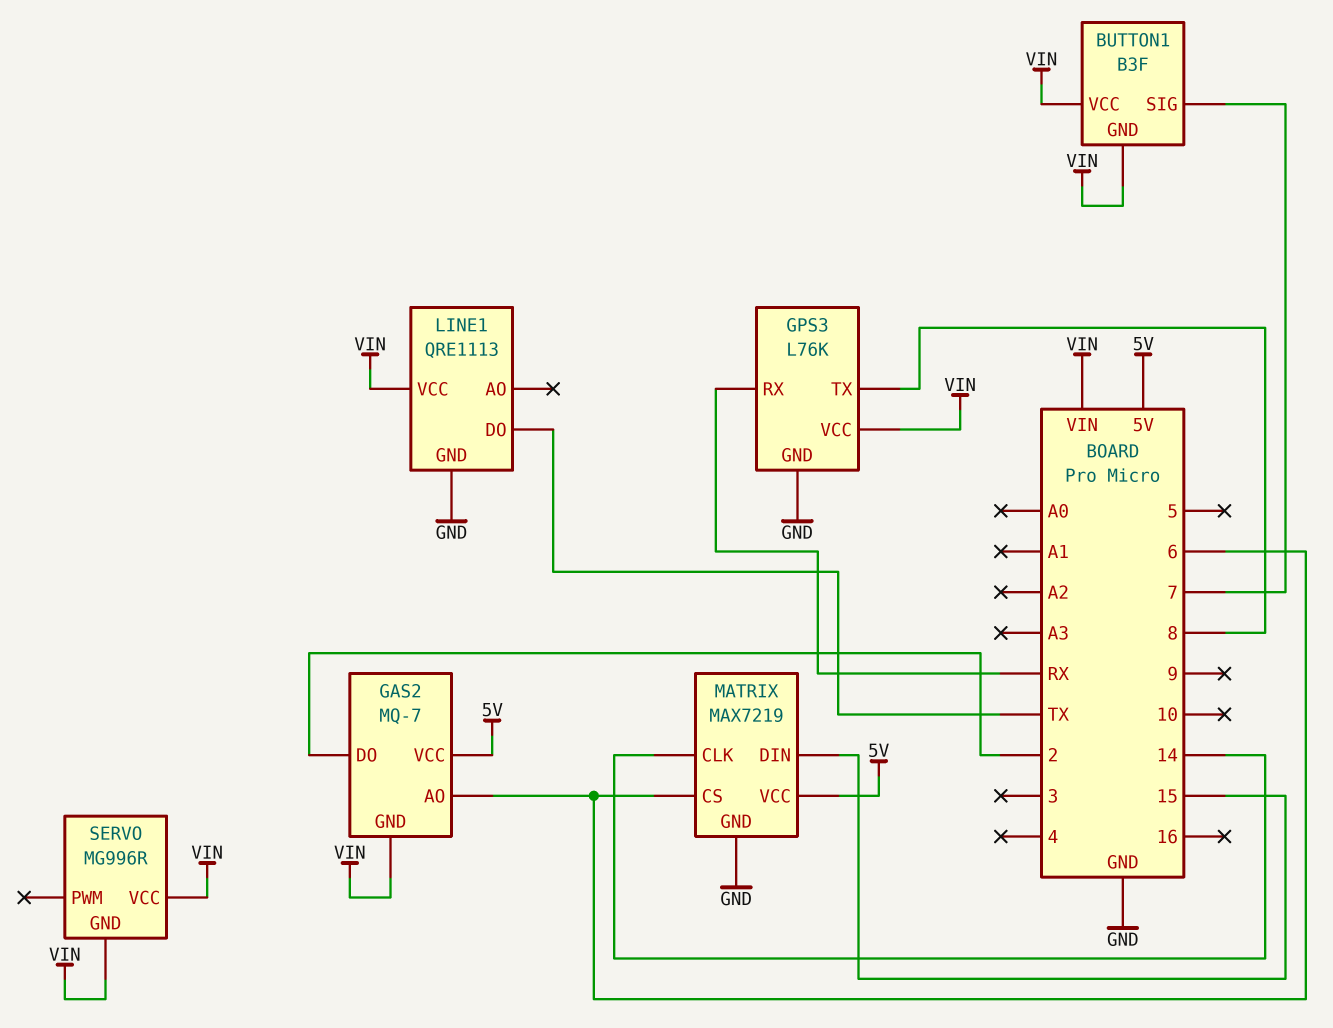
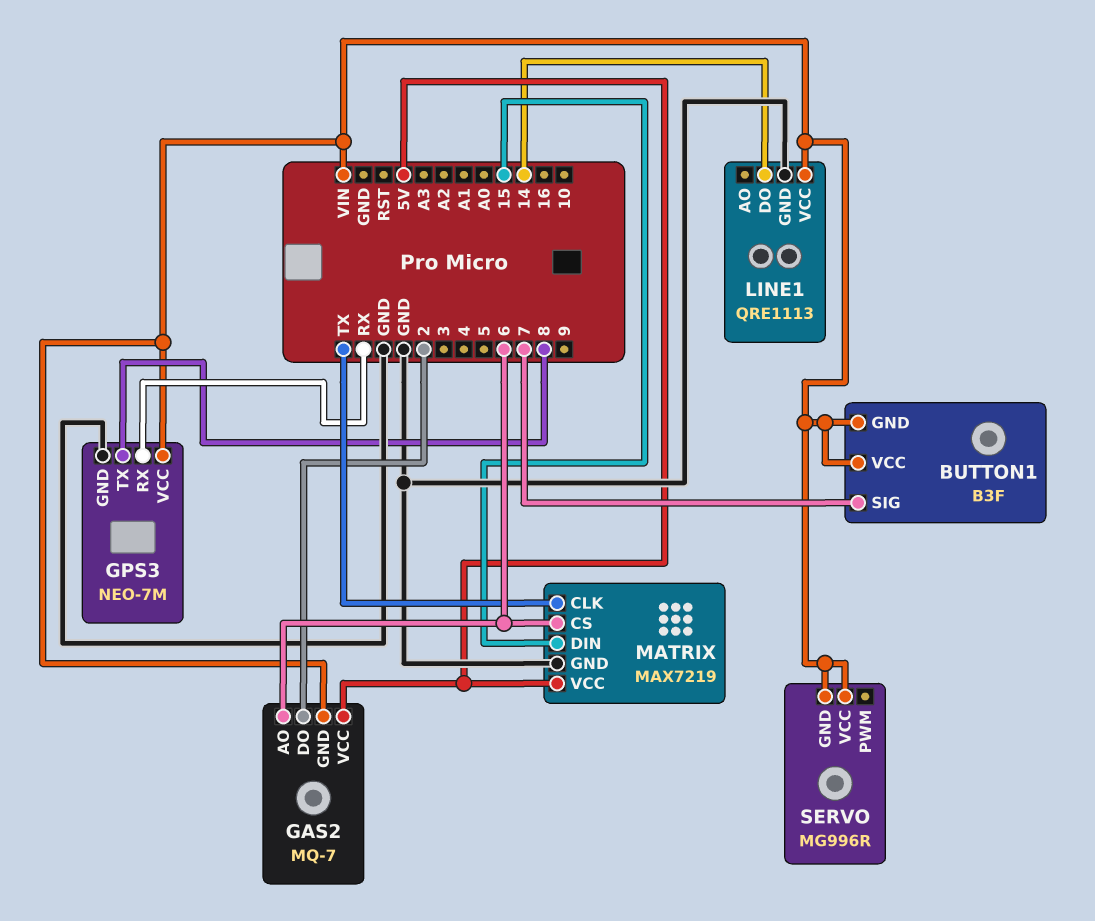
GPS3: L76K -> NEO-7M
LINE1 pin DO: TX -> 14
MATRIX pin CLK: 14 -> TX

